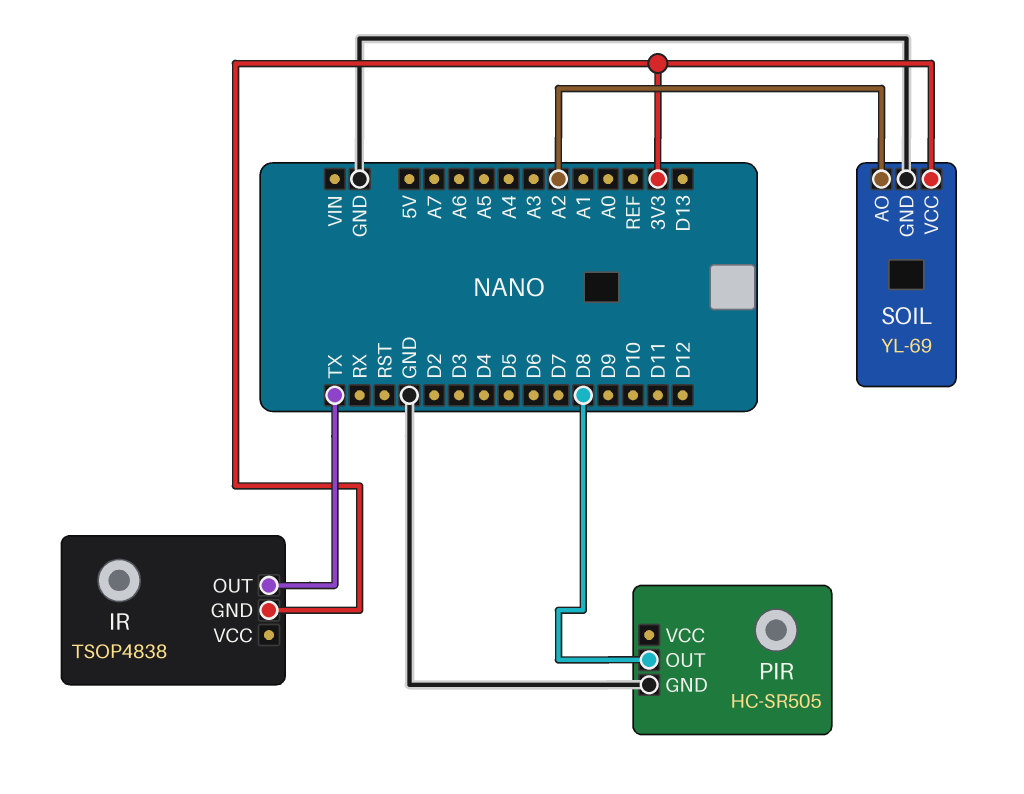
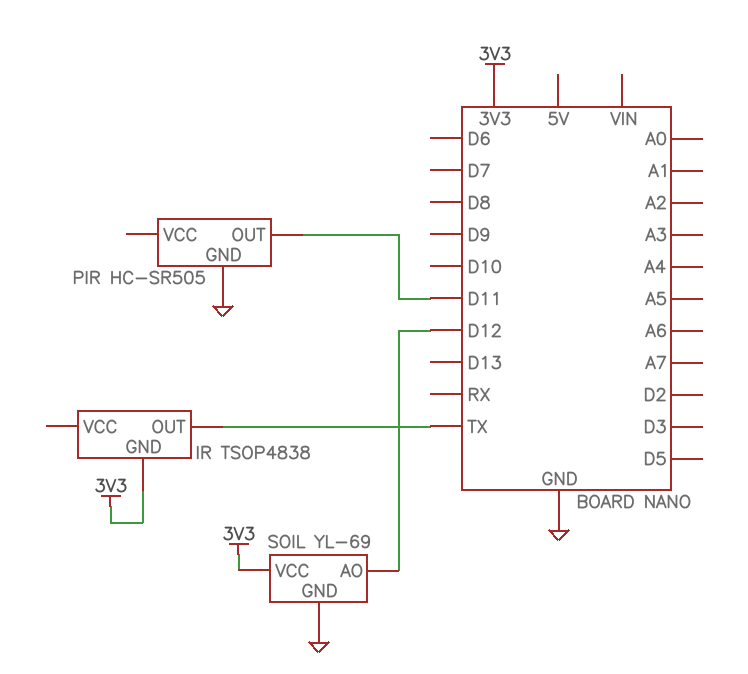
PIR pin OUT: D8 -> D11
SOIL pin AO: A2 -> D12

